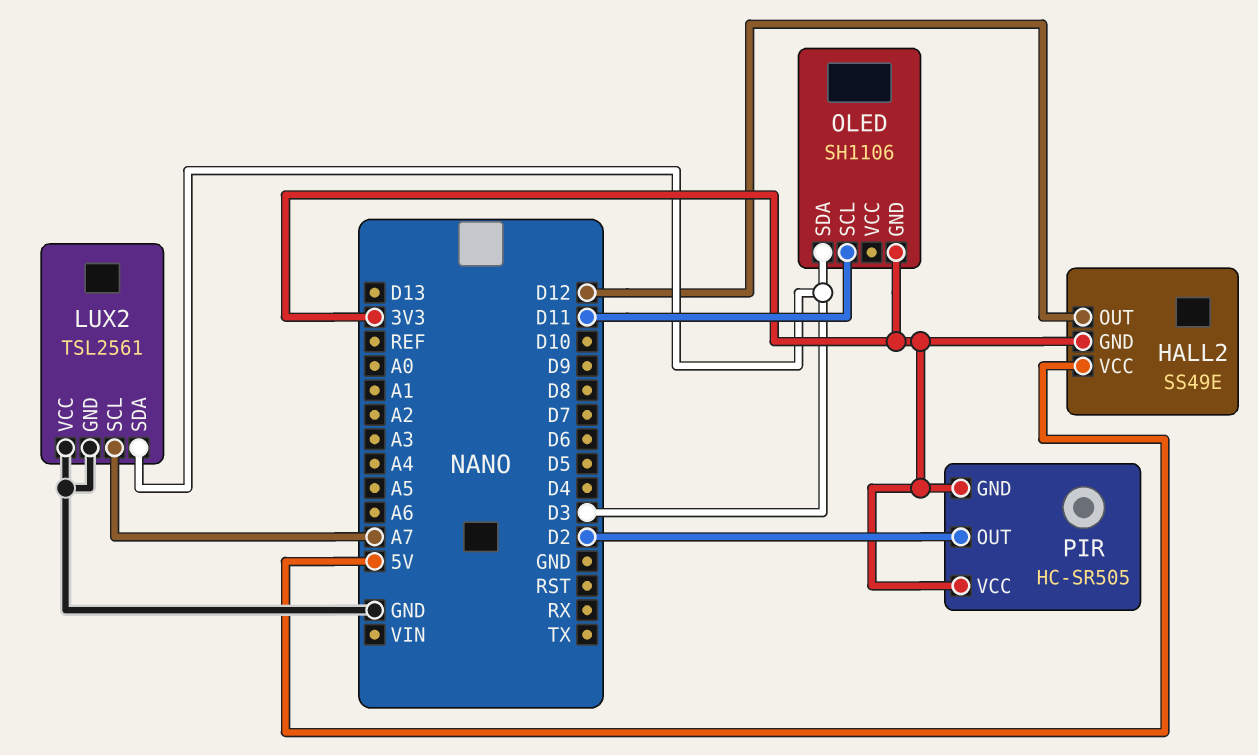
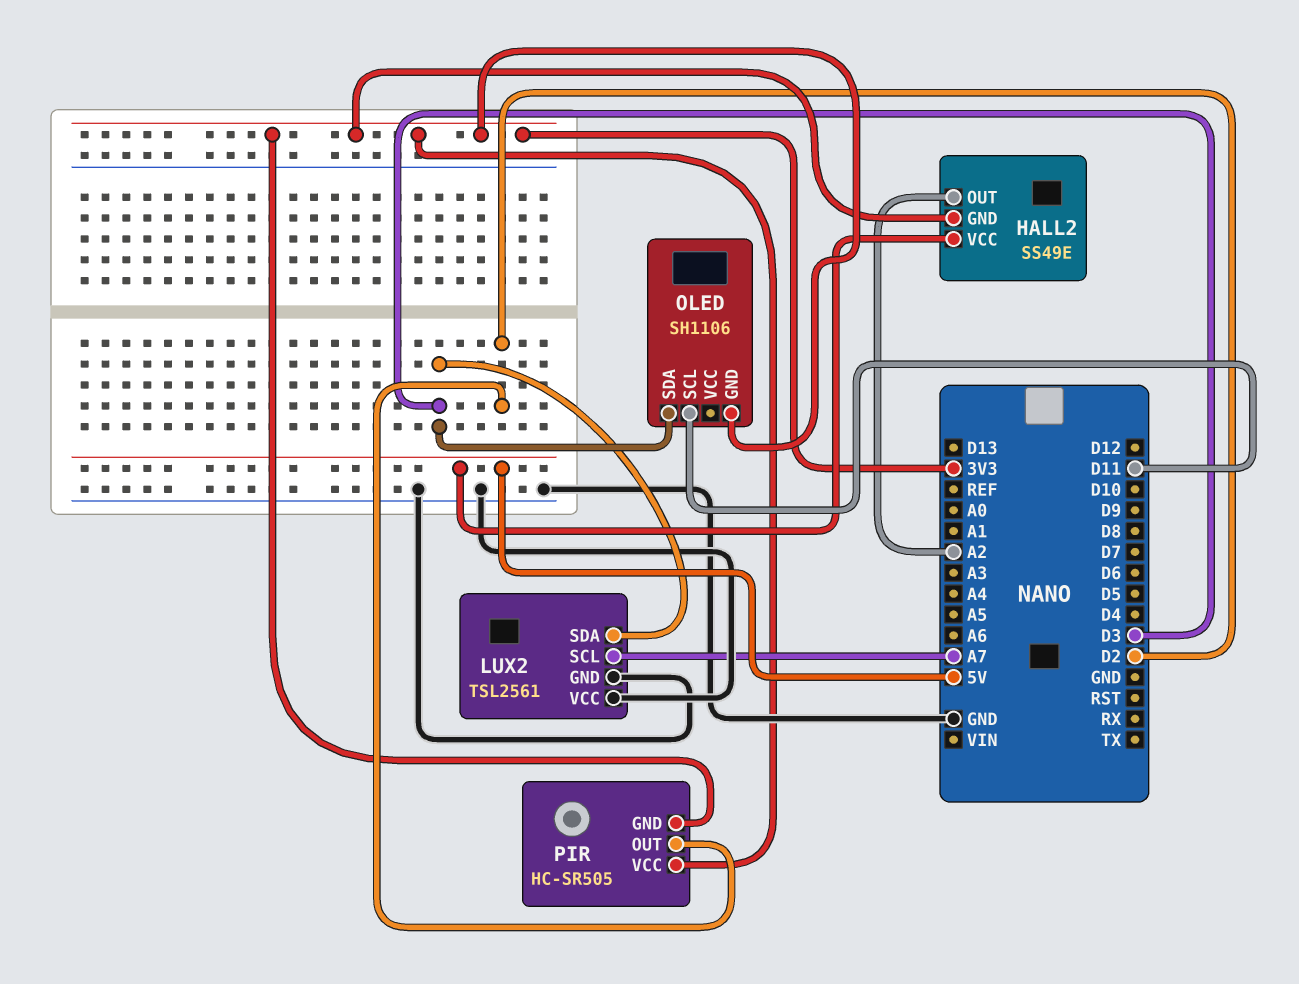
HALL2 pin OUT: D12 -> A2

